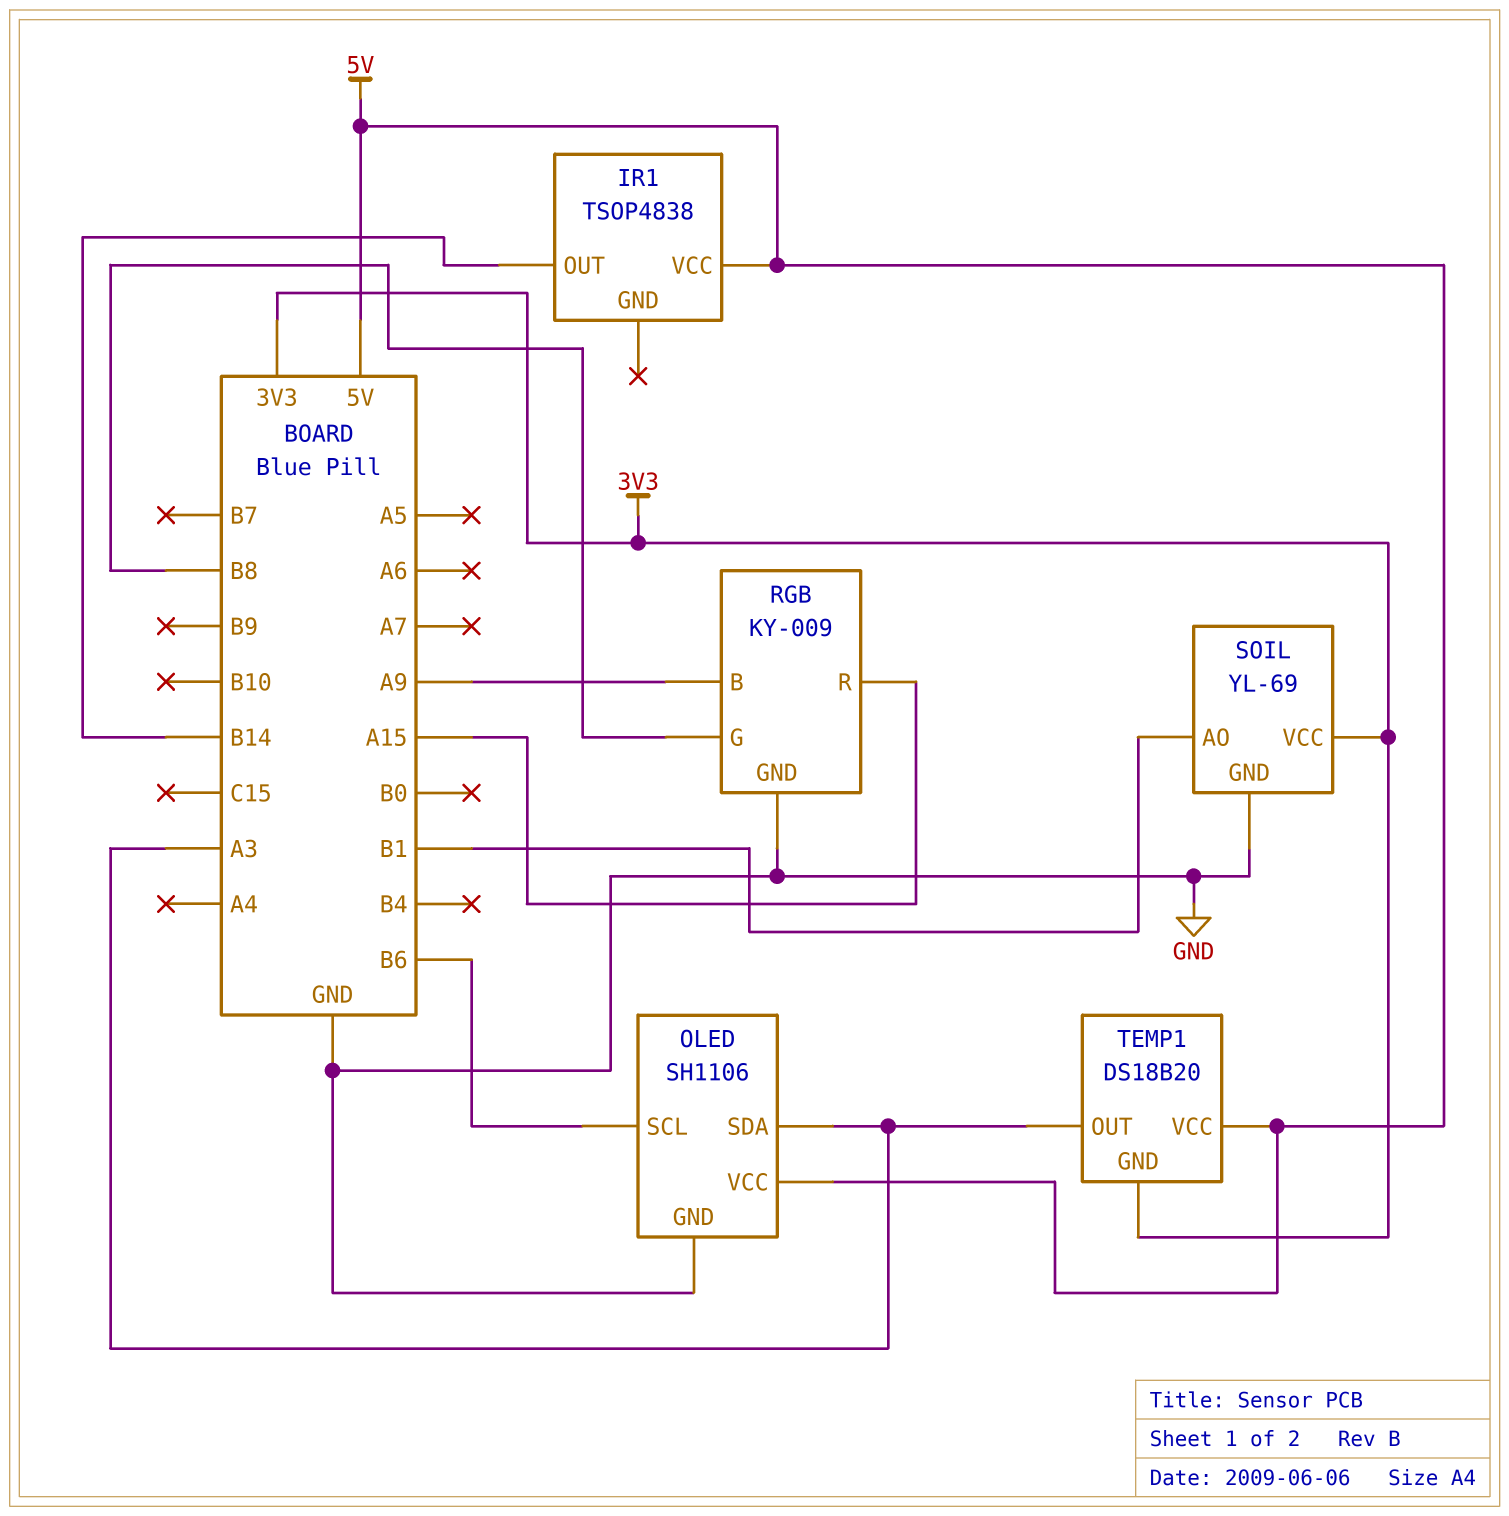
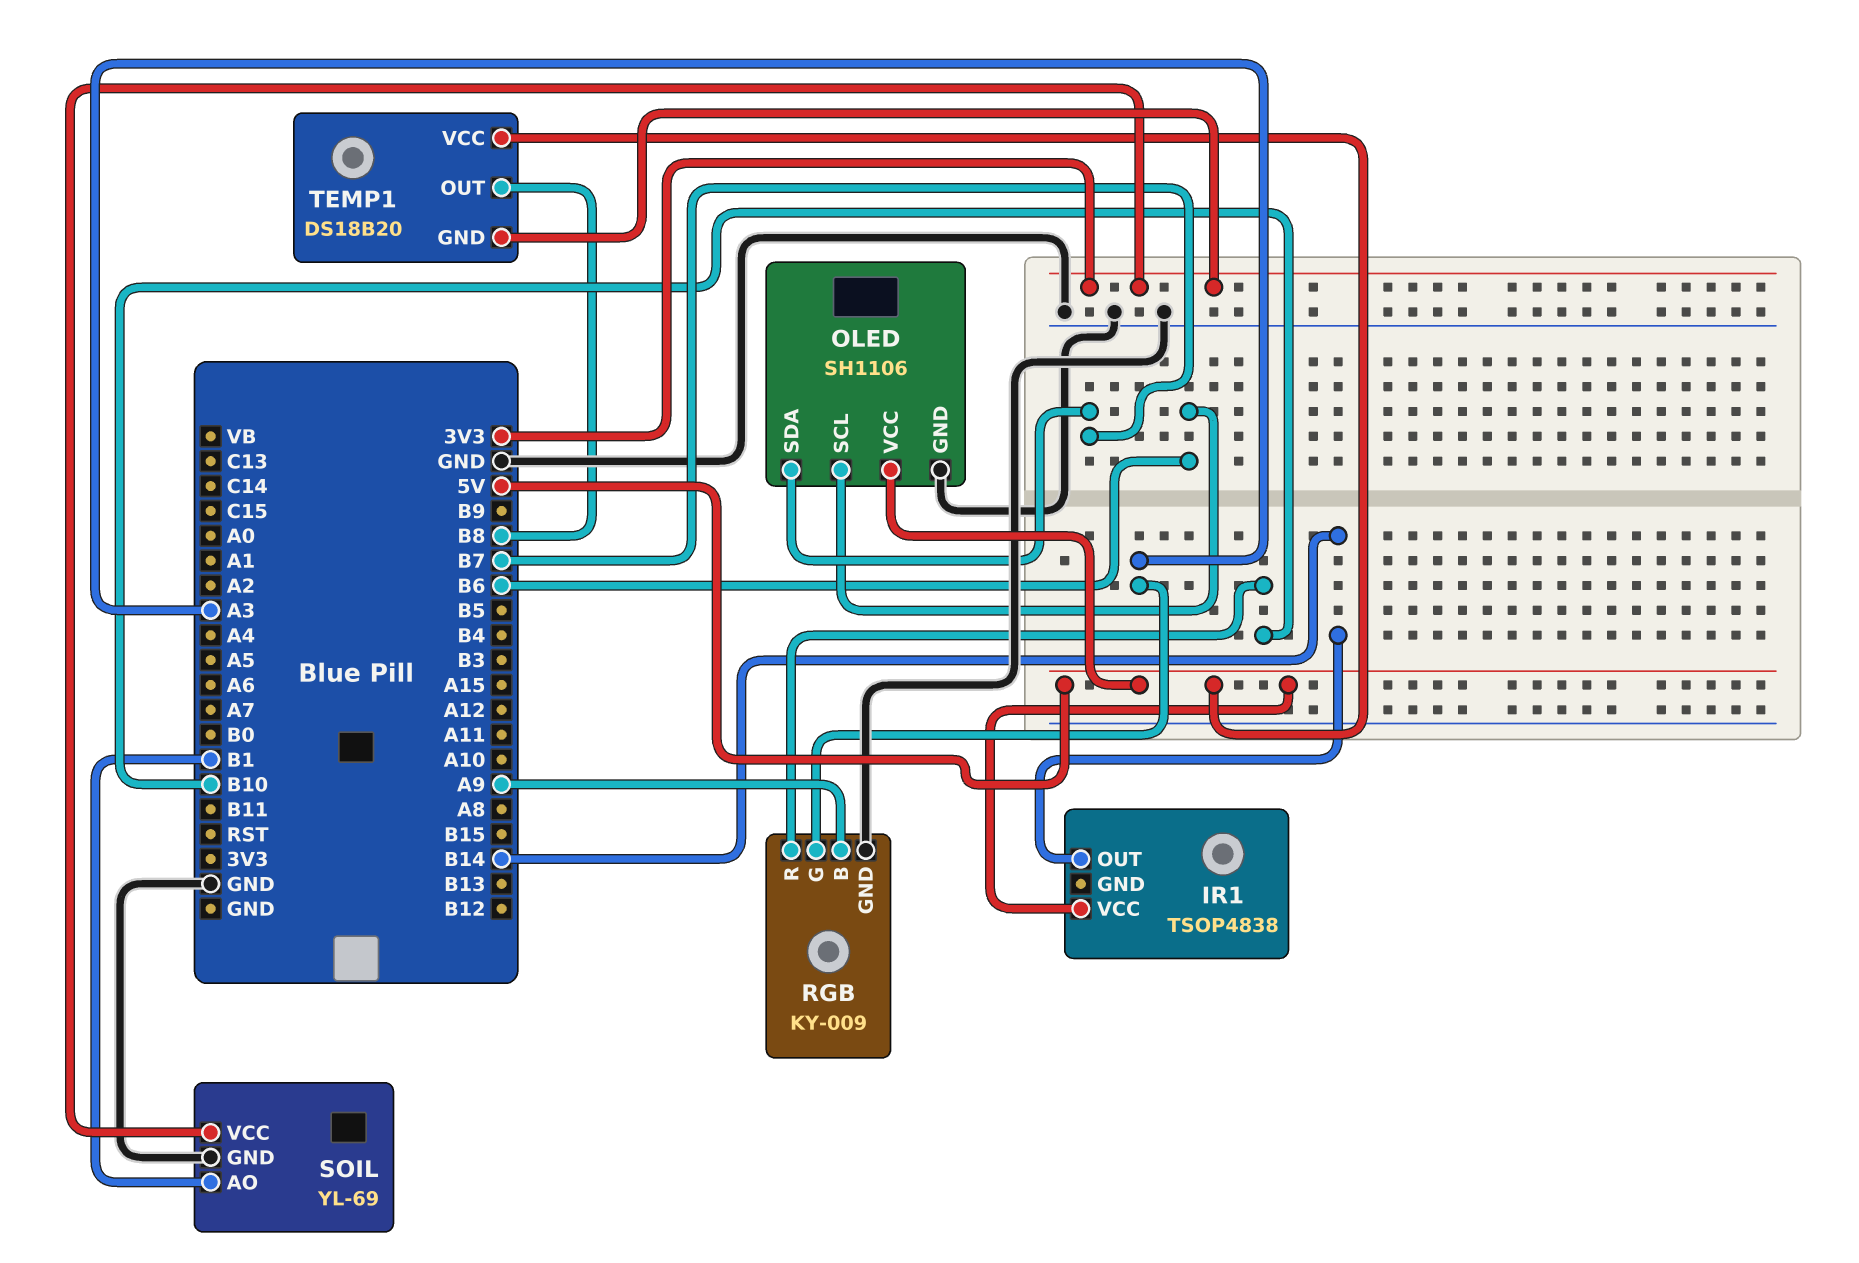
OLED pin SDA: A3 -> B7
RGB pin G: B8 -> A3
RGB pin R: A15 -> B10
TEMP1 pin OUT: A3 -> B8

